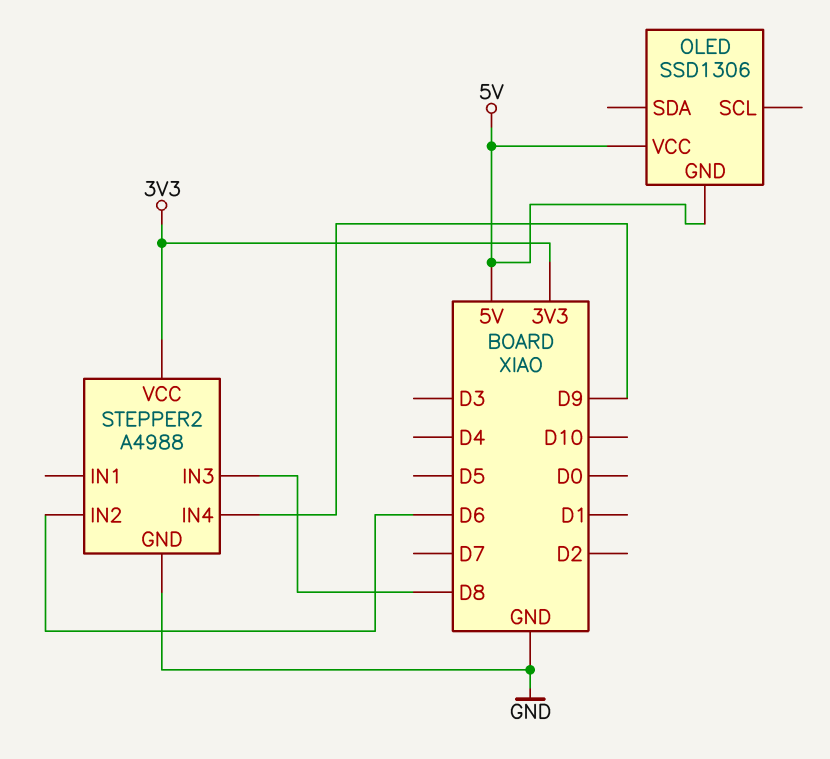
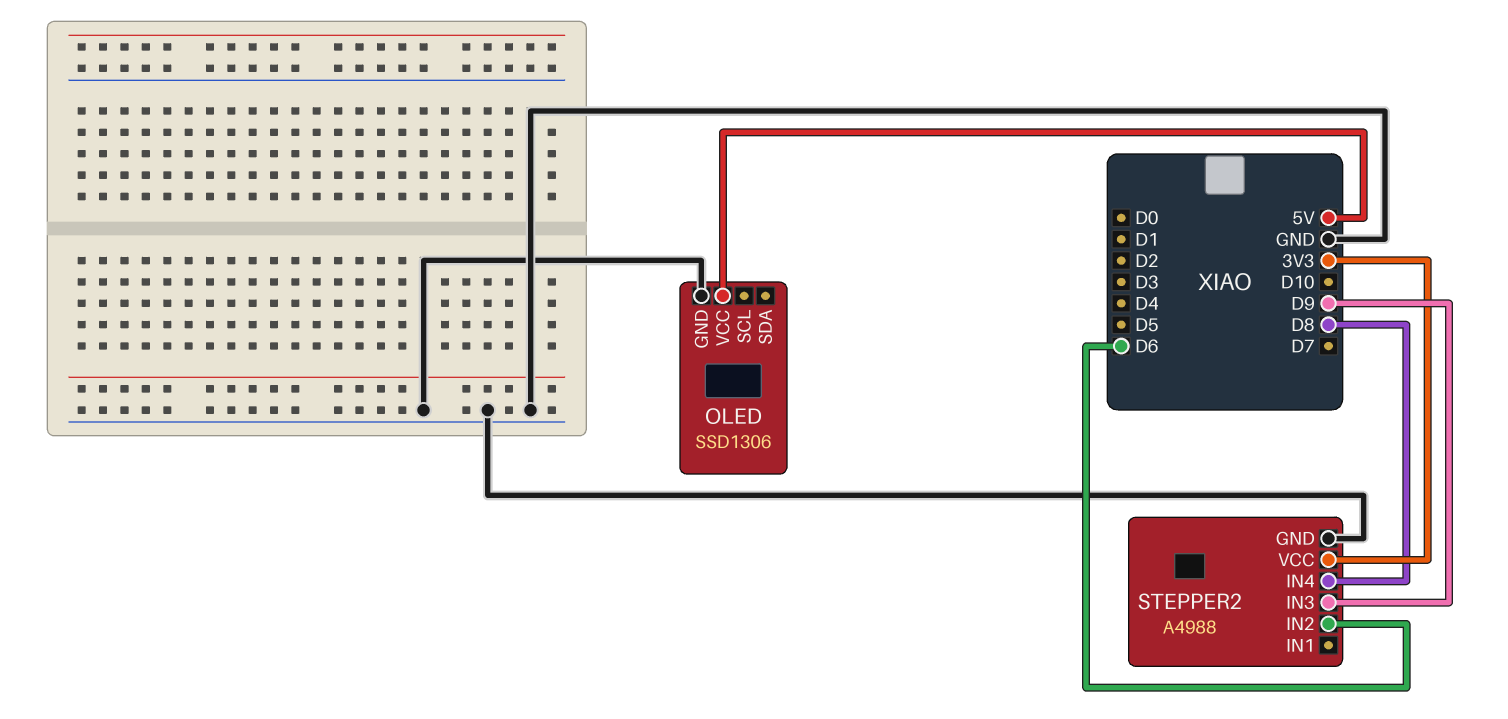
OLED pin GND: 5V -> GND
STEPPER2 pin IN3: D8 -> D9
STEPPER2 pin IN4: D9 -> D8

